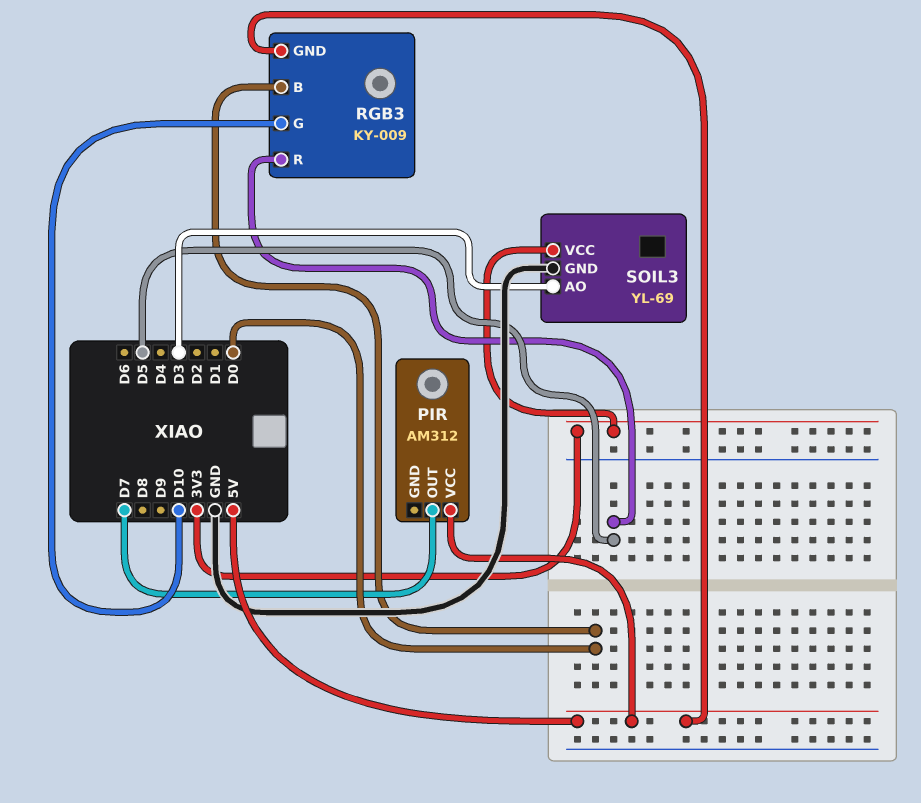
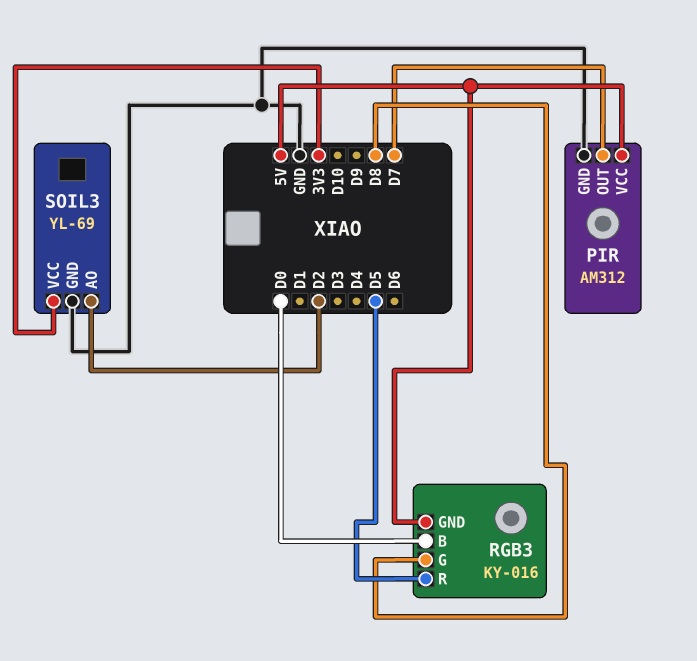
PIR pin GND: none -> GND
RGB3: KY-009 -> KY-016
RGB3 pin G: D10 -> D8
SOIL3 pin AO: D3 -> D2

